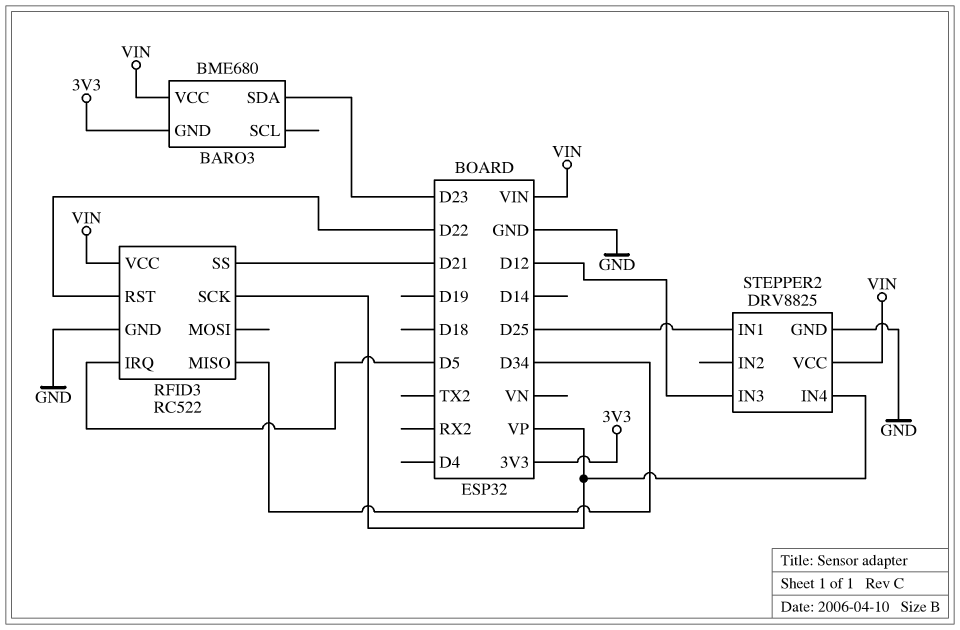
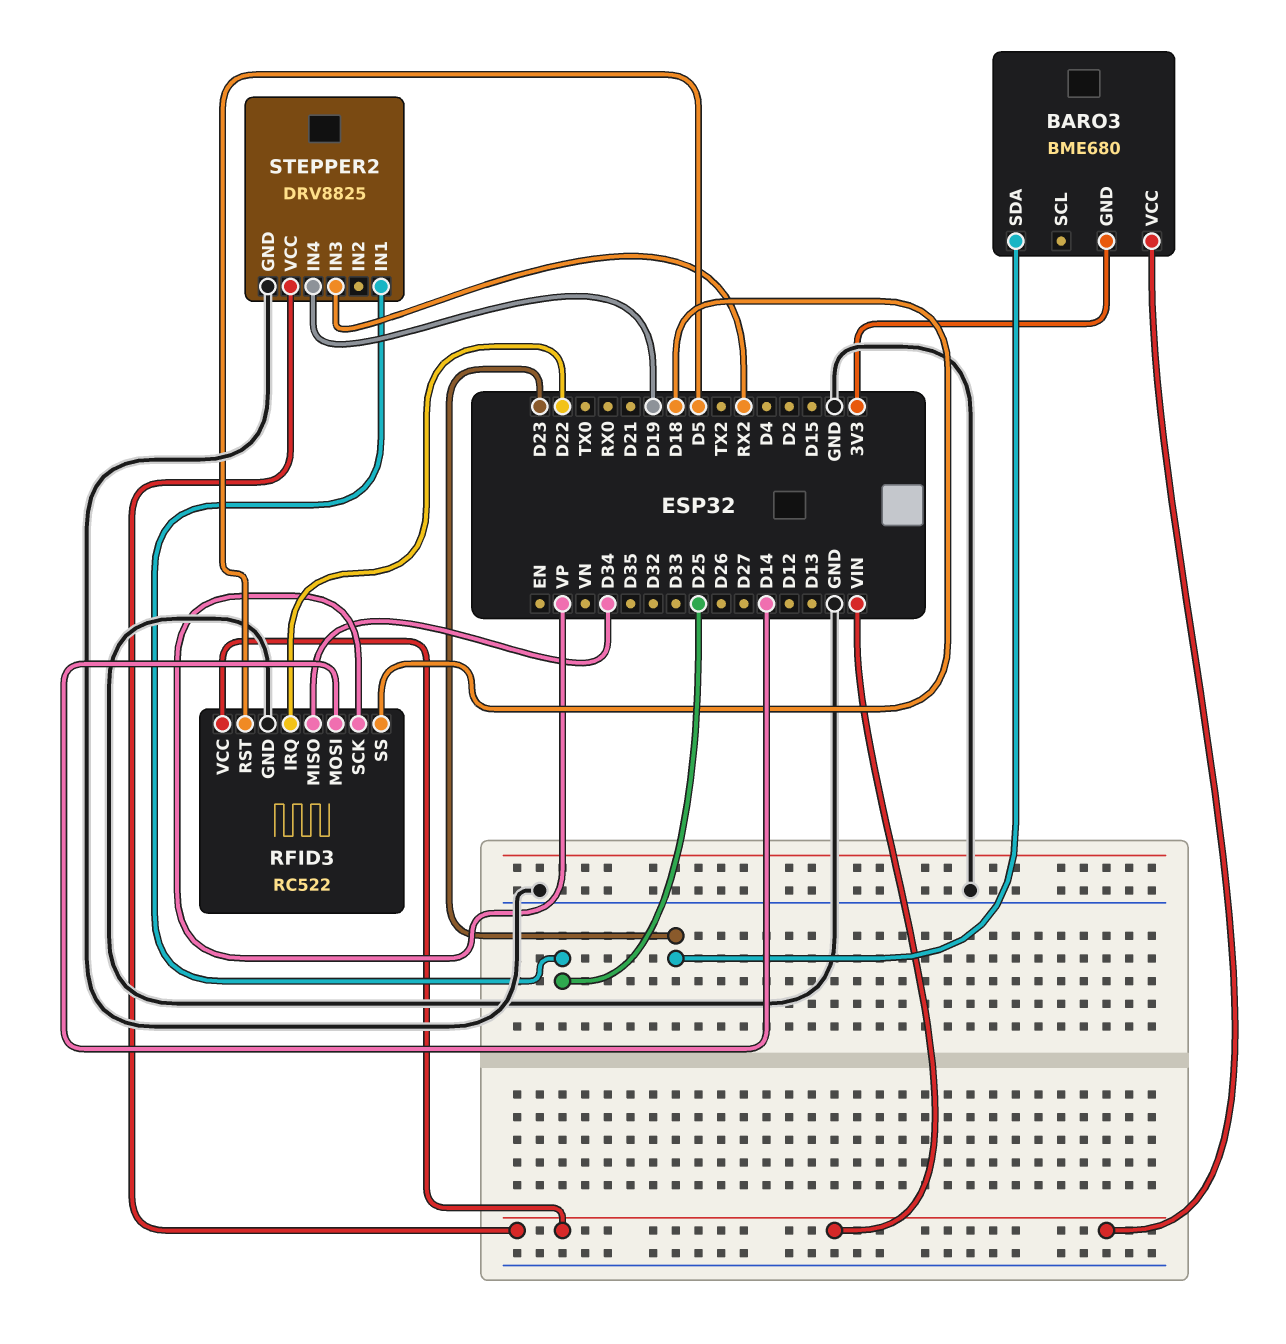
RFID3 pin IRQ: D5 -> D22
RFID3 pin MOSI: none -> D14
RFID3 pin RST: D22 -> D5
RFID3 pin SS: D21 -> D18
STEPPER2 pin IN3: D12 -> RX2
STEPPER2 pin IN4: VP -> D19

